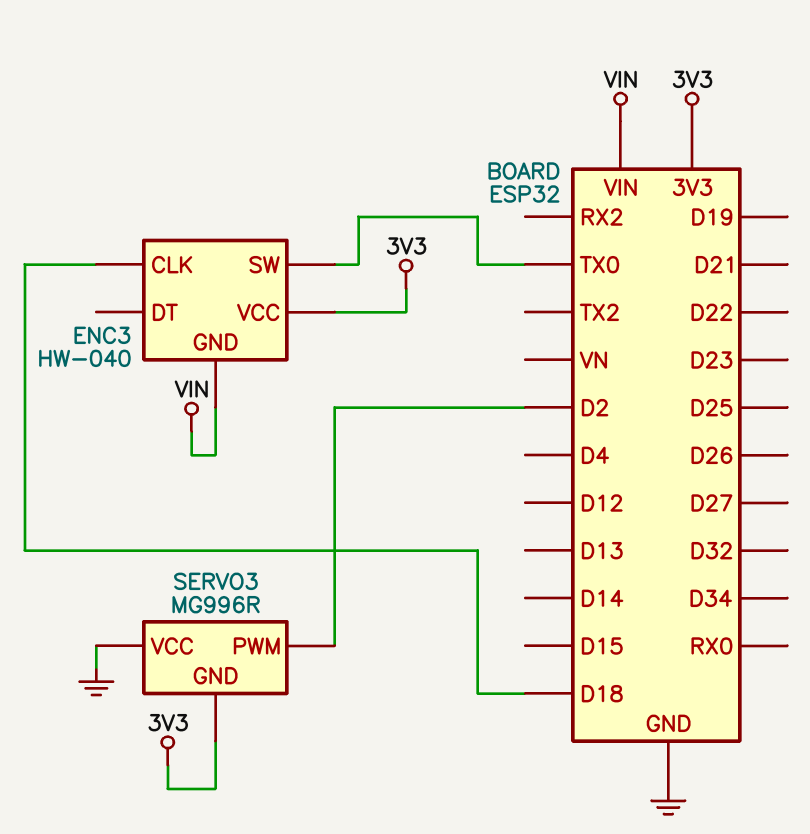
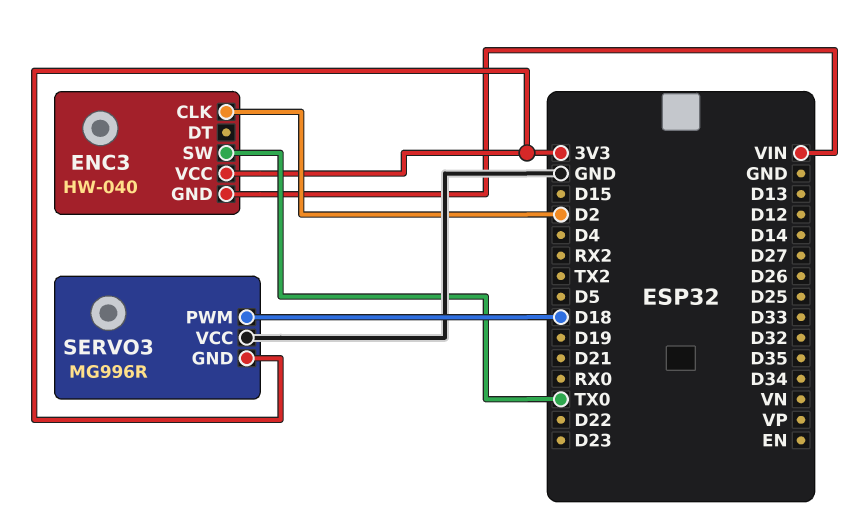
ENC3 pin CLK: D18 -> D2
SERVO3 pin PWM: D2 -> D18

